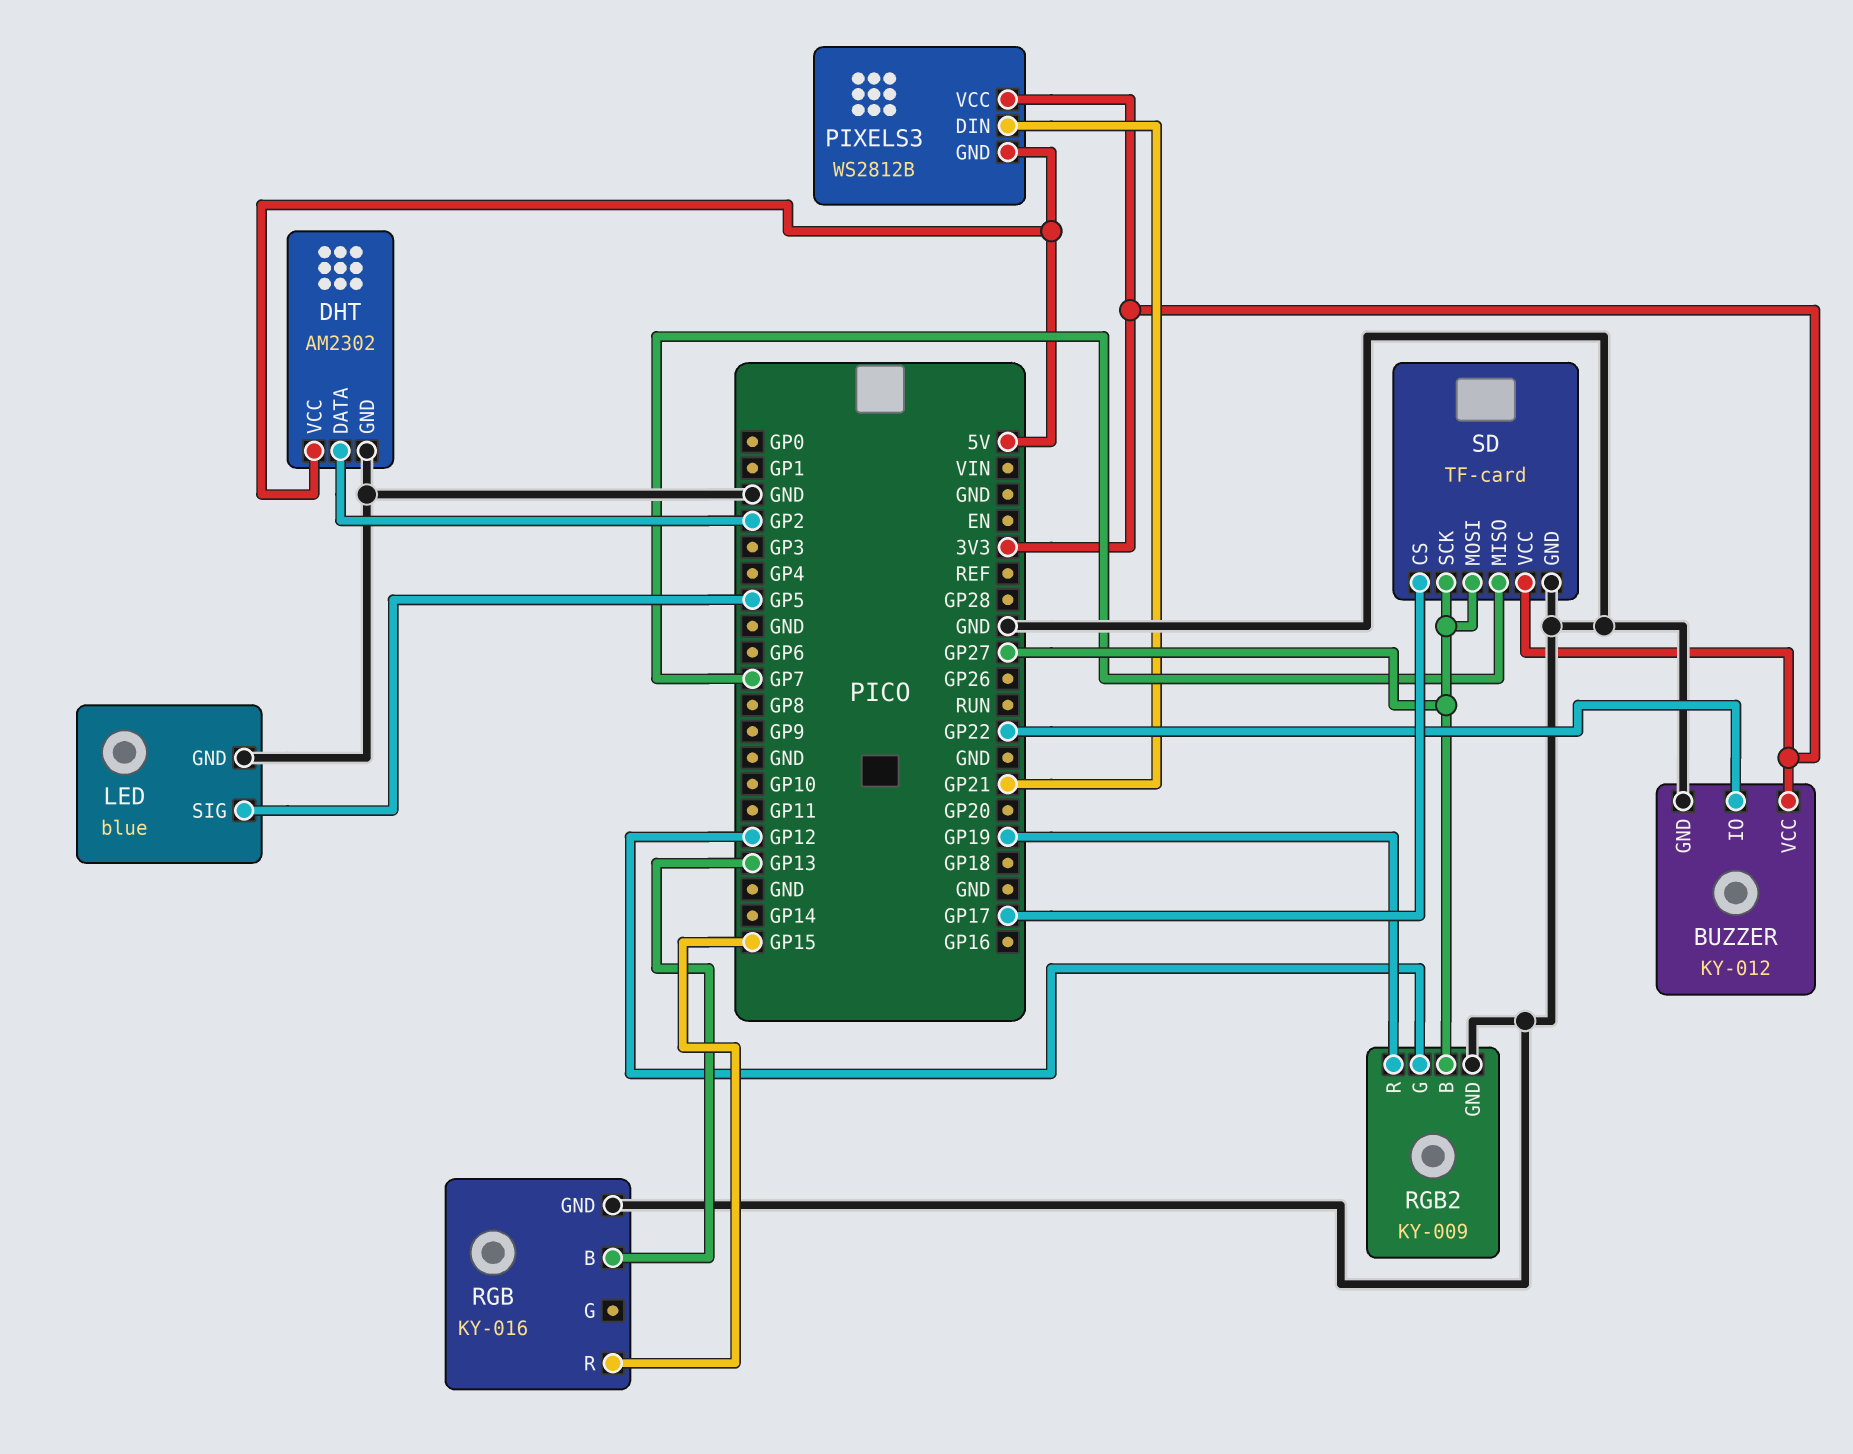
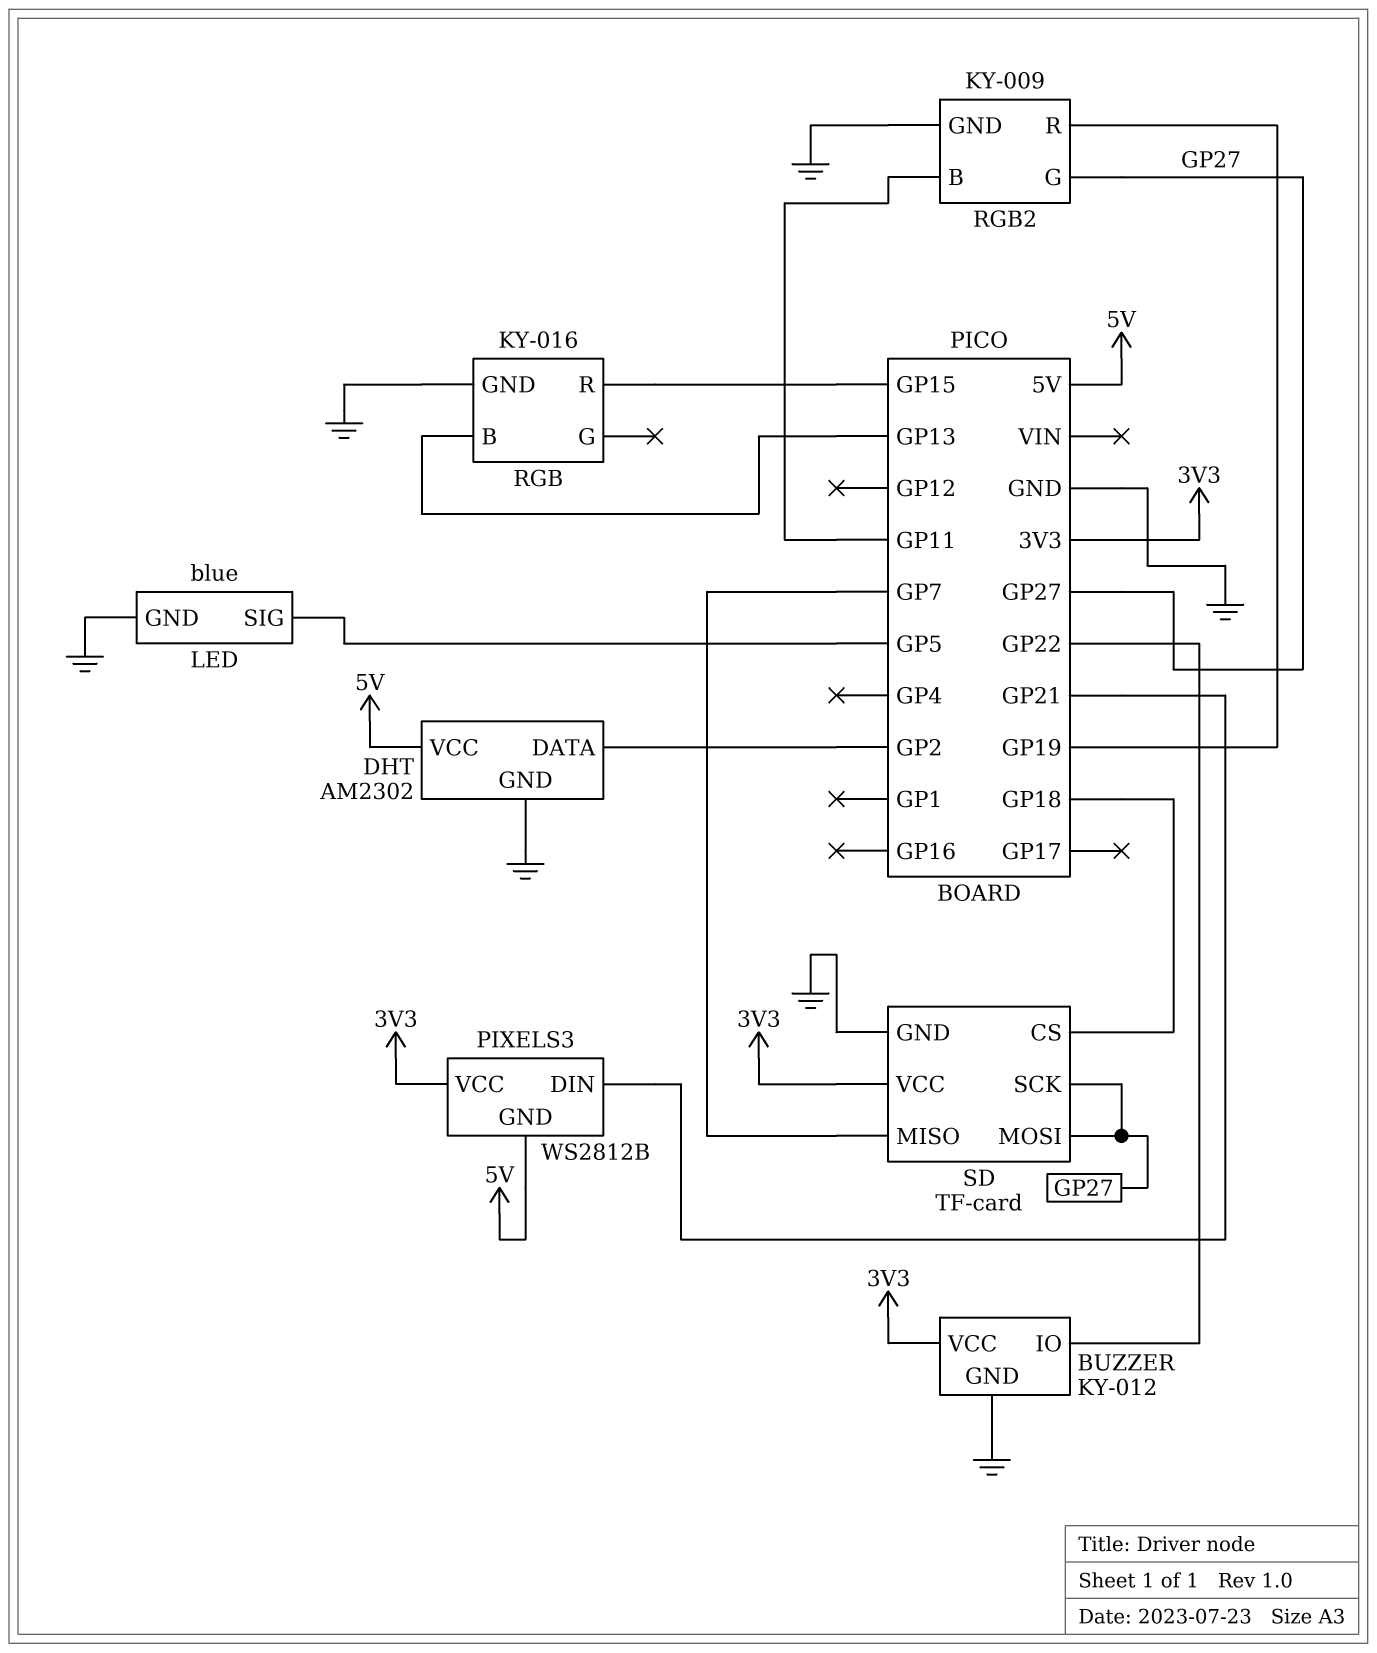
RGB2 pin B: GP27 -> GP11
RGB2 pin G: GP12 -> GP27
SD pin CS: GP17 -> GP18

